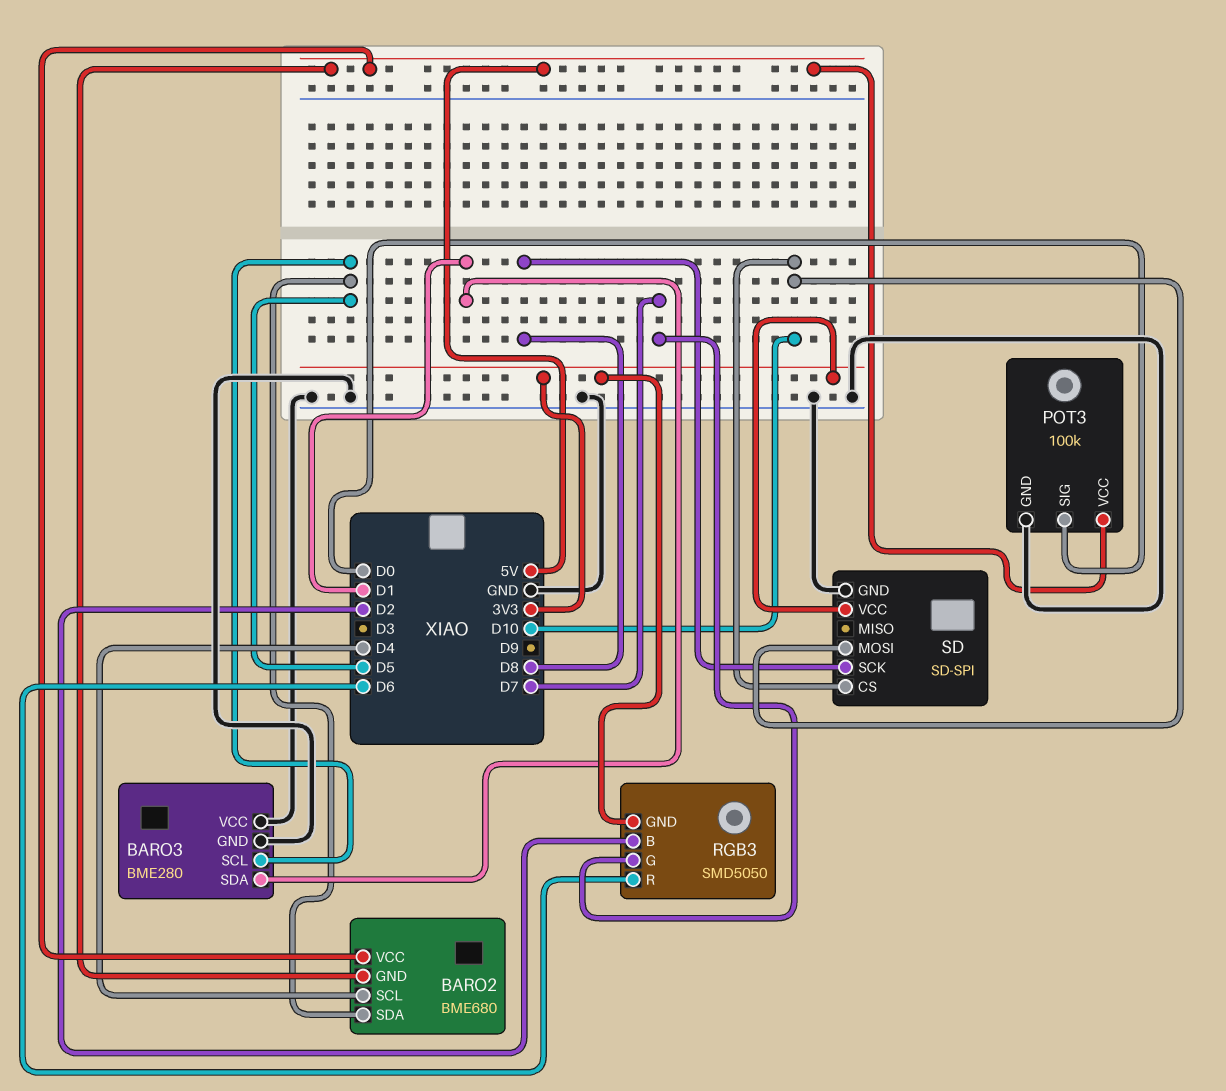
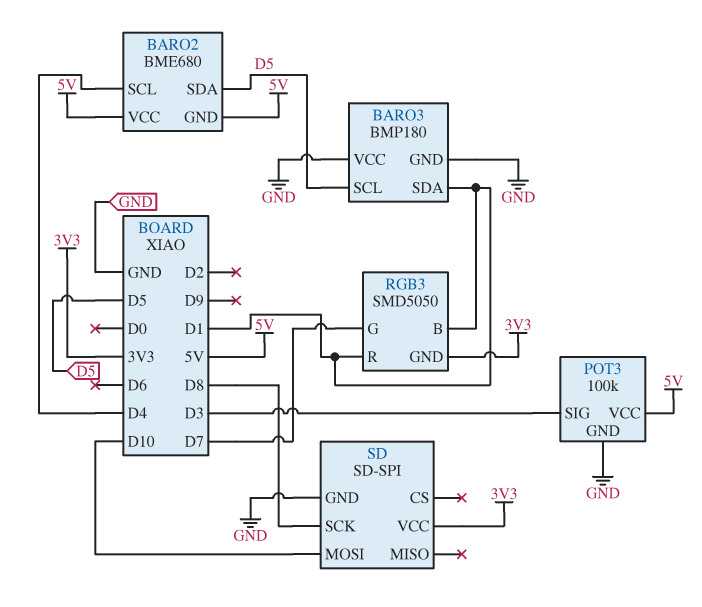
BARO3: BME280 -> BMP180
POT3 pin SIG: D0 -> D3
RGB3 pin B: D2 -> D1
RGB3 pin R: D6 -> D1
SD pin CS: D10 -> none

